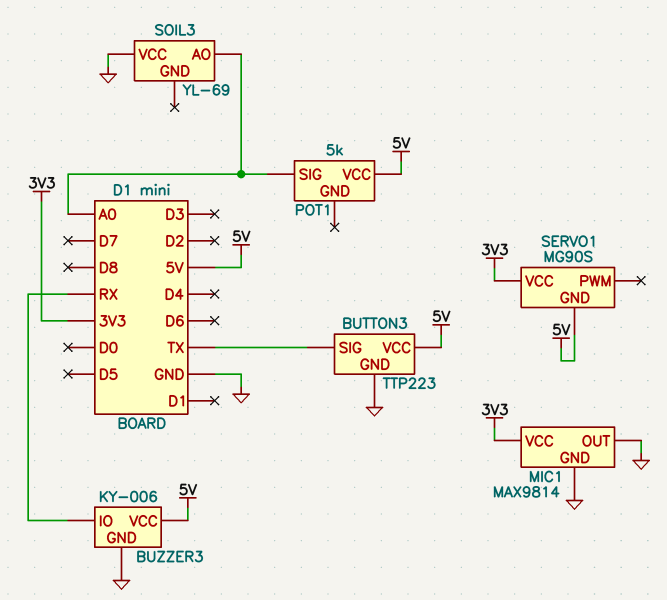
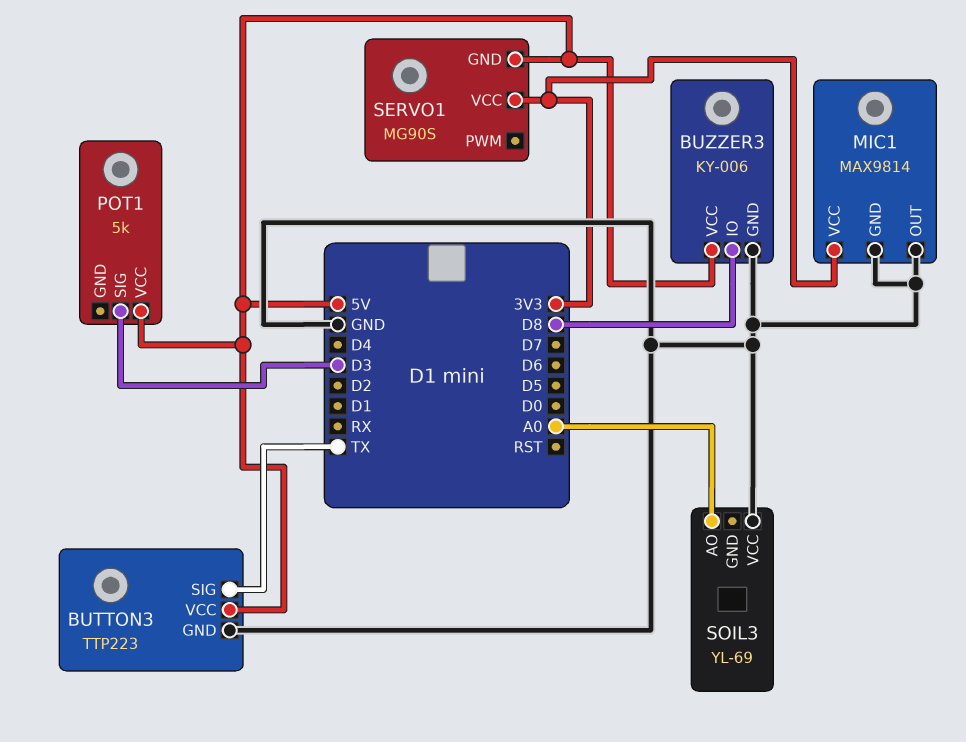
BUZZER3 pin IO: RX -> D8
POT1 pin SIG: A0 -> D3

